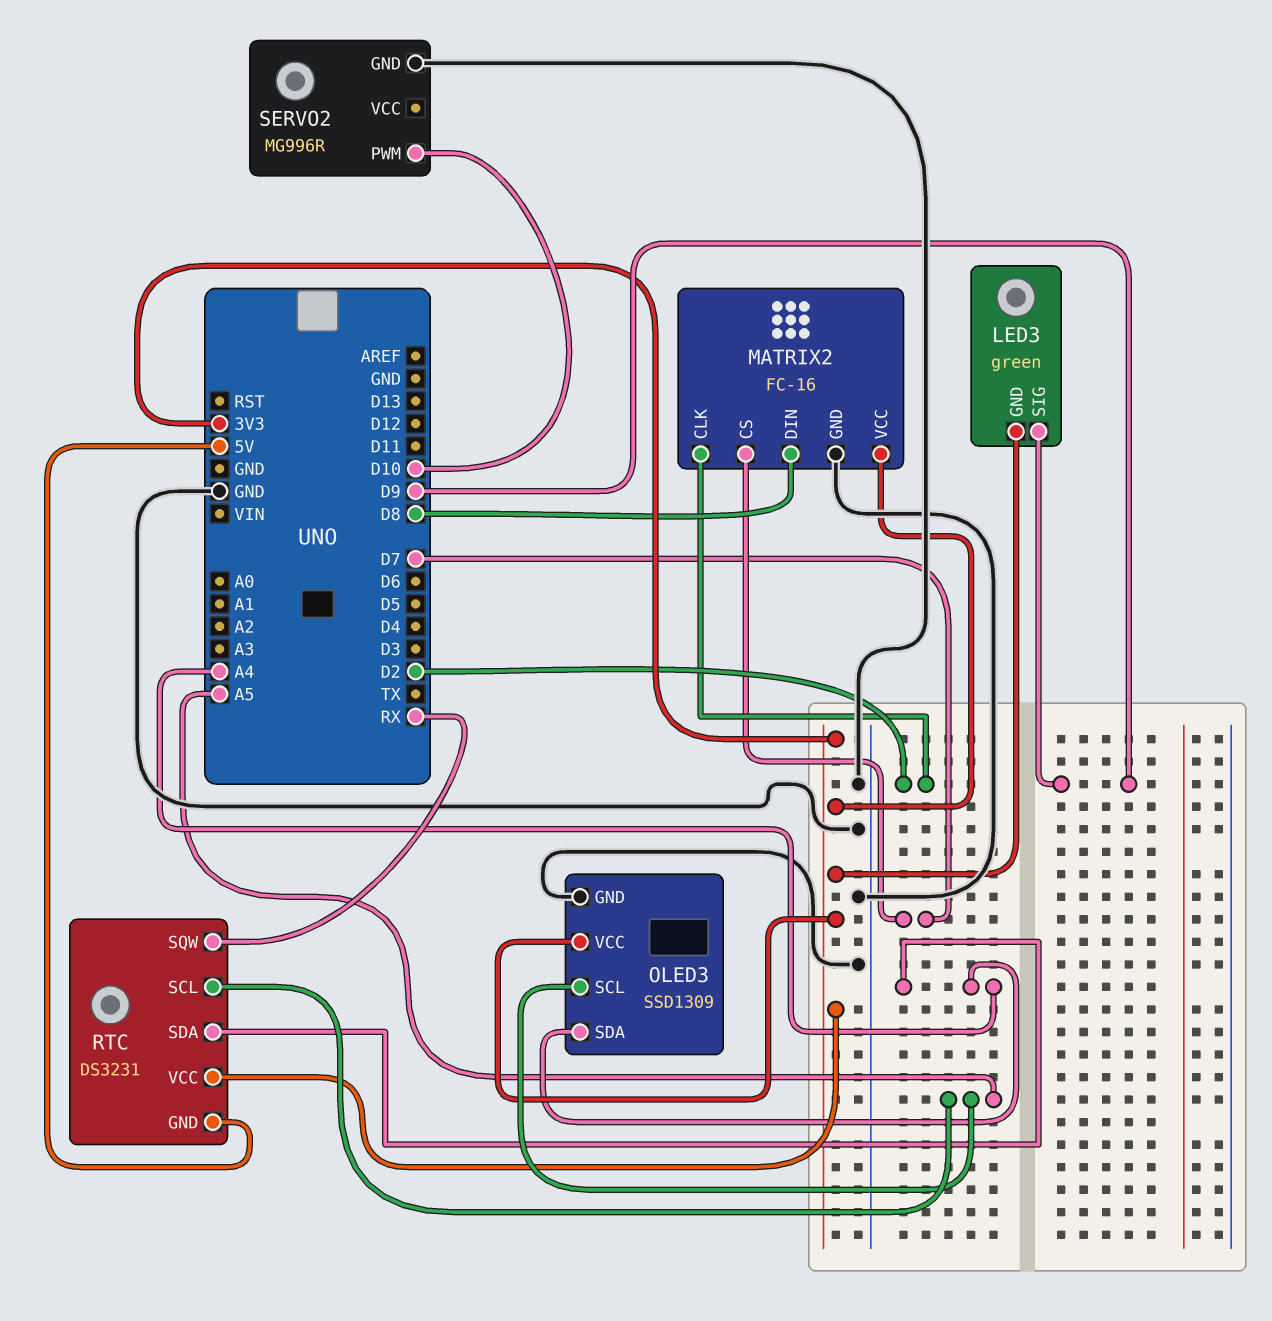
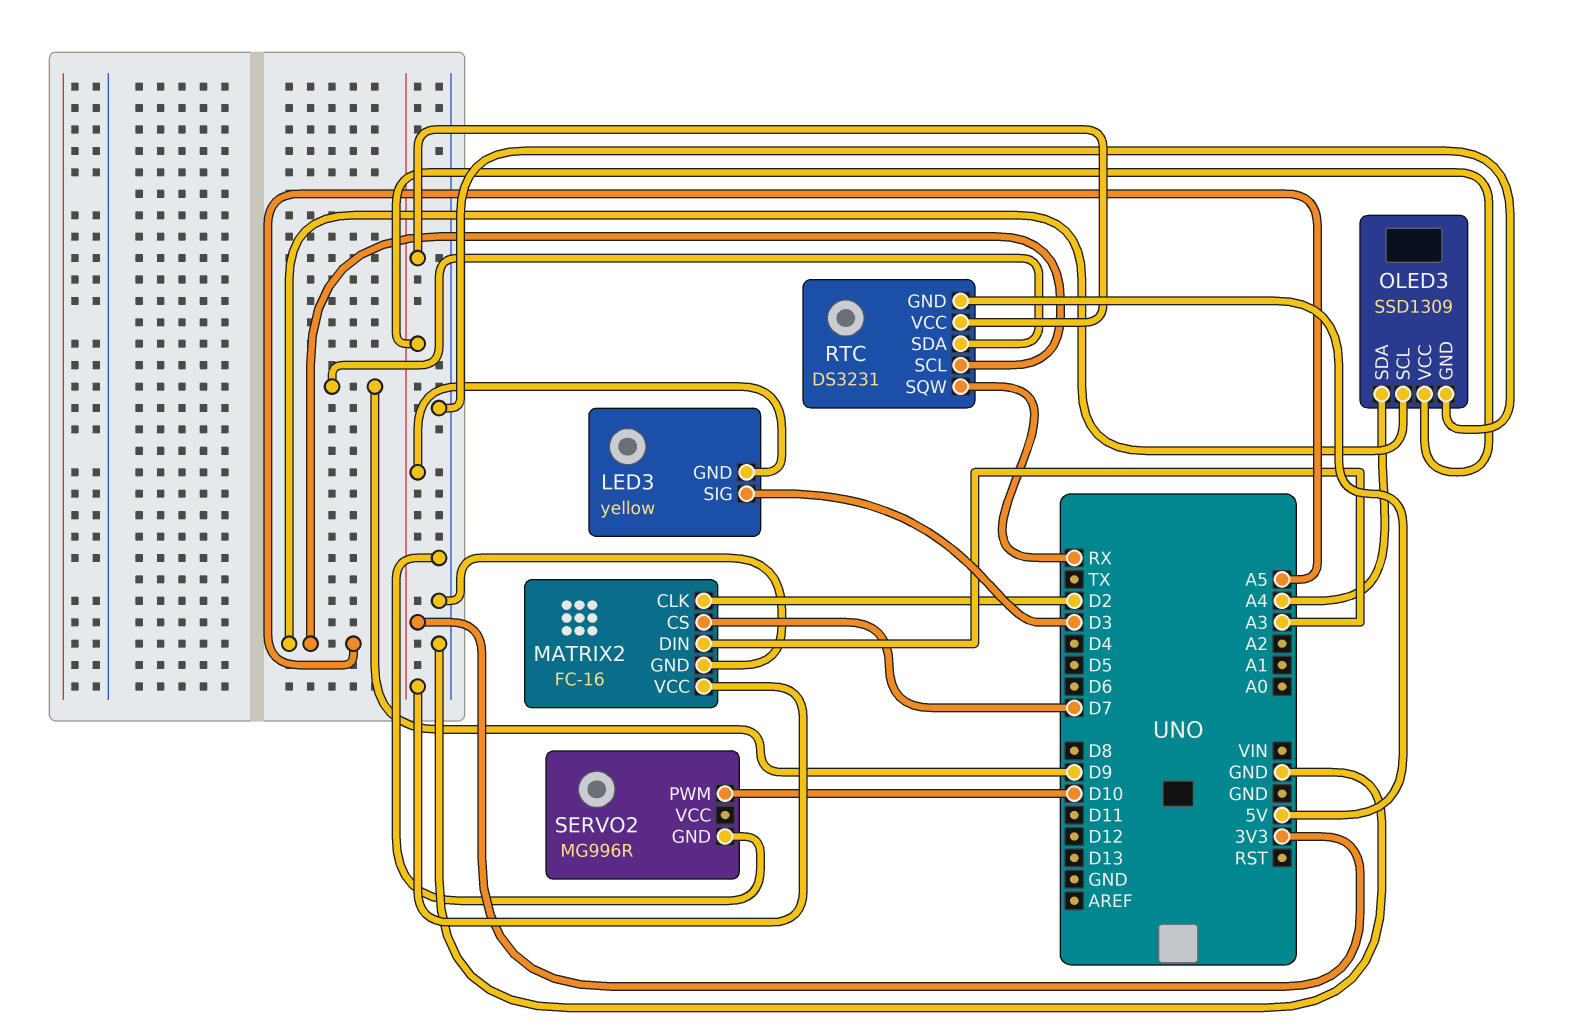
LED3: green -> yellow
LED3 pin SIG: D9 -> D3
MATRIX2 pin DIN: D8 -> A3
RTC pin SDA: A4 -> D9

